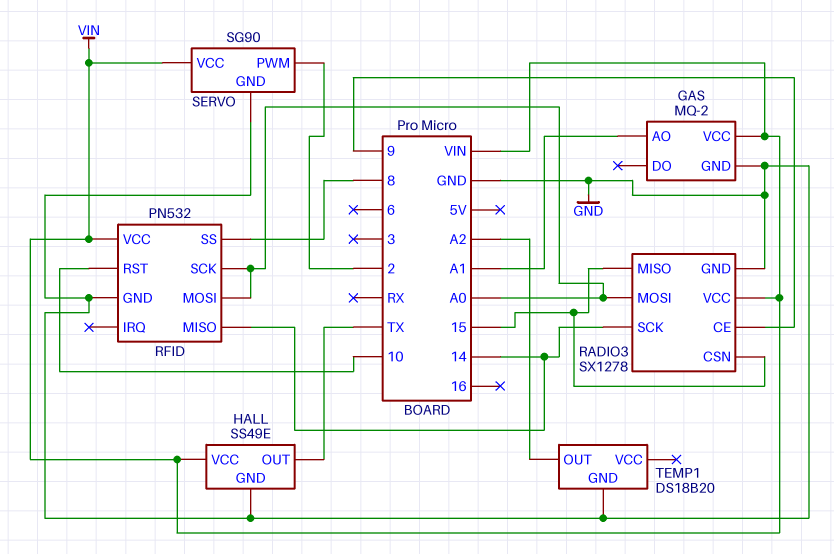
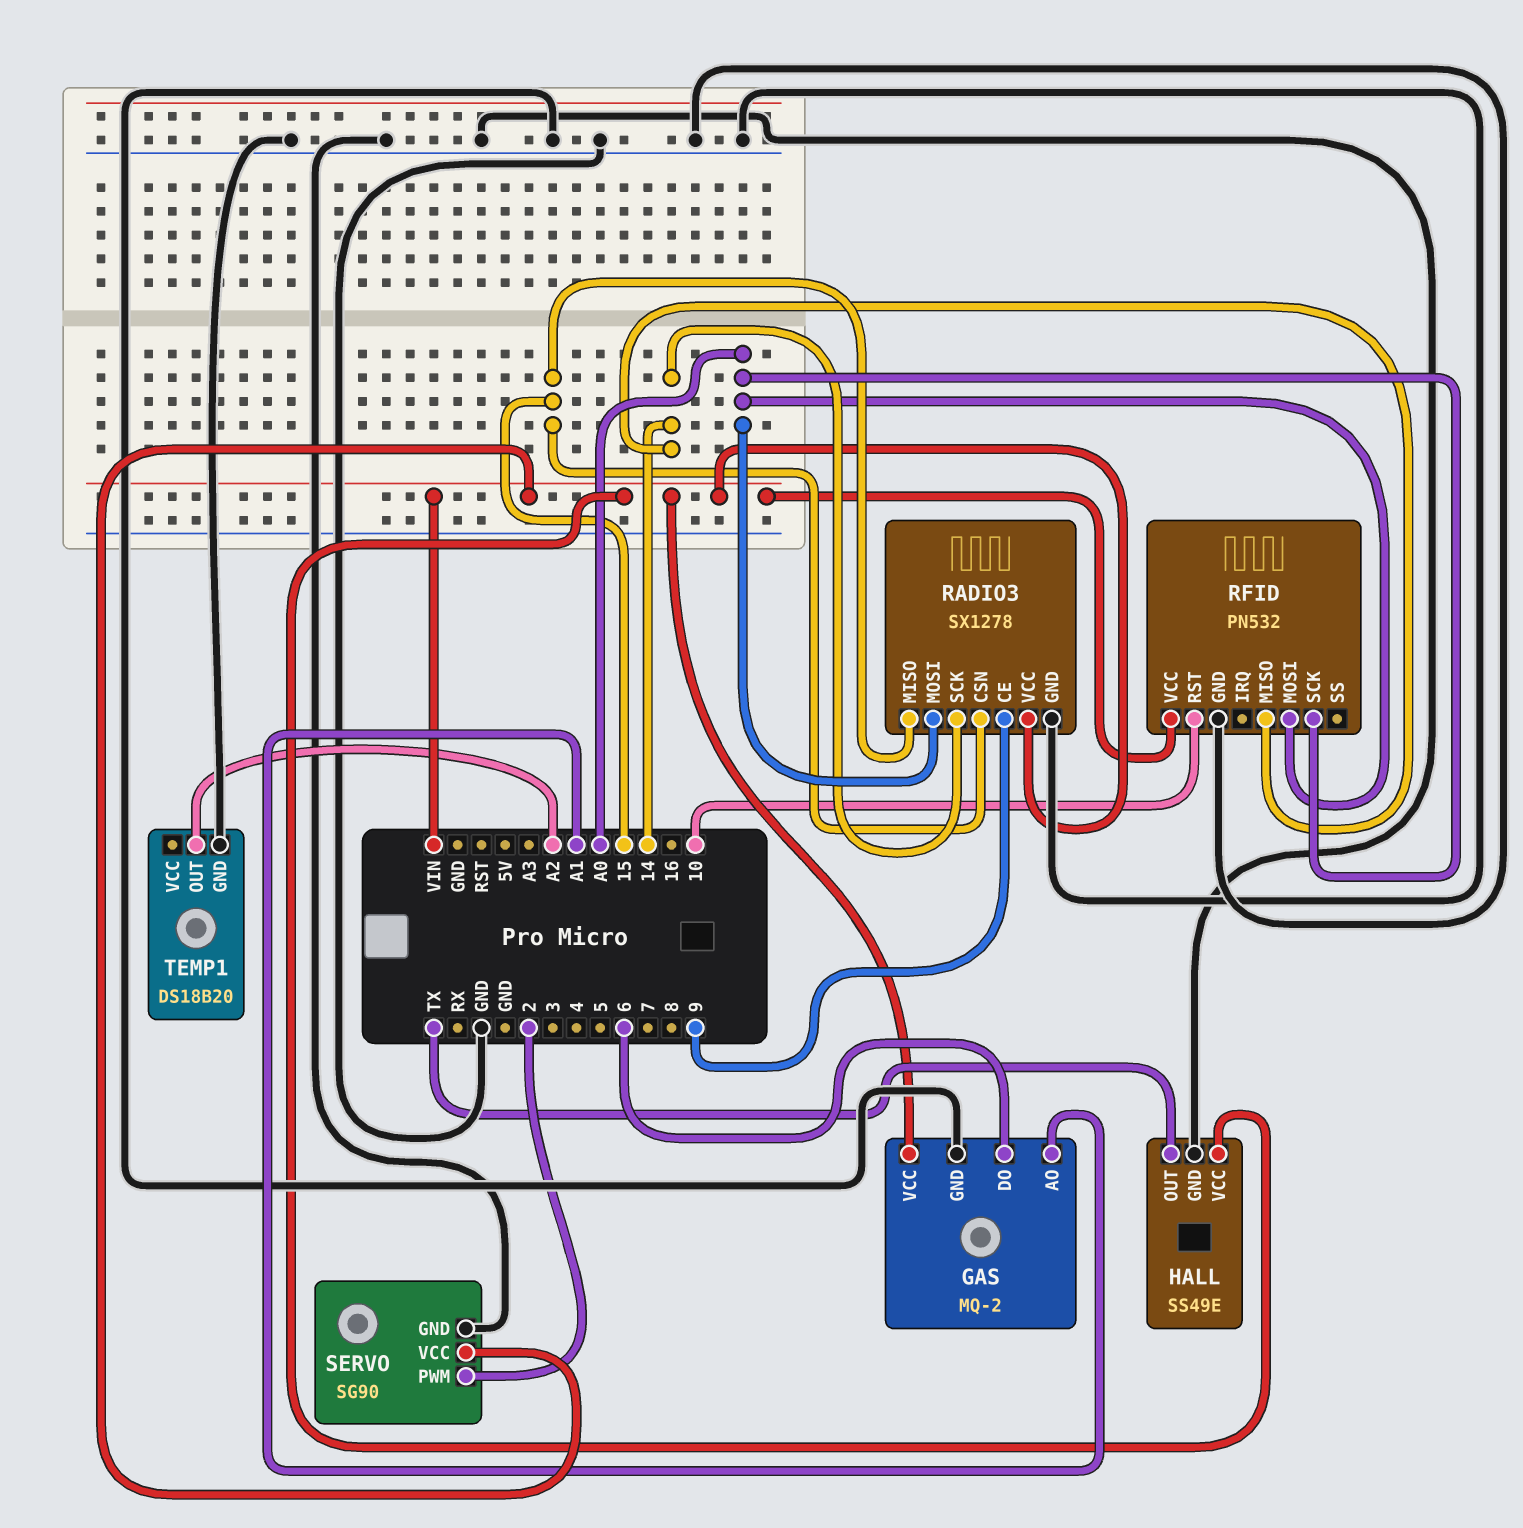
GAS pin DO: none -> 6
RFID pin SS: 8 -> none

